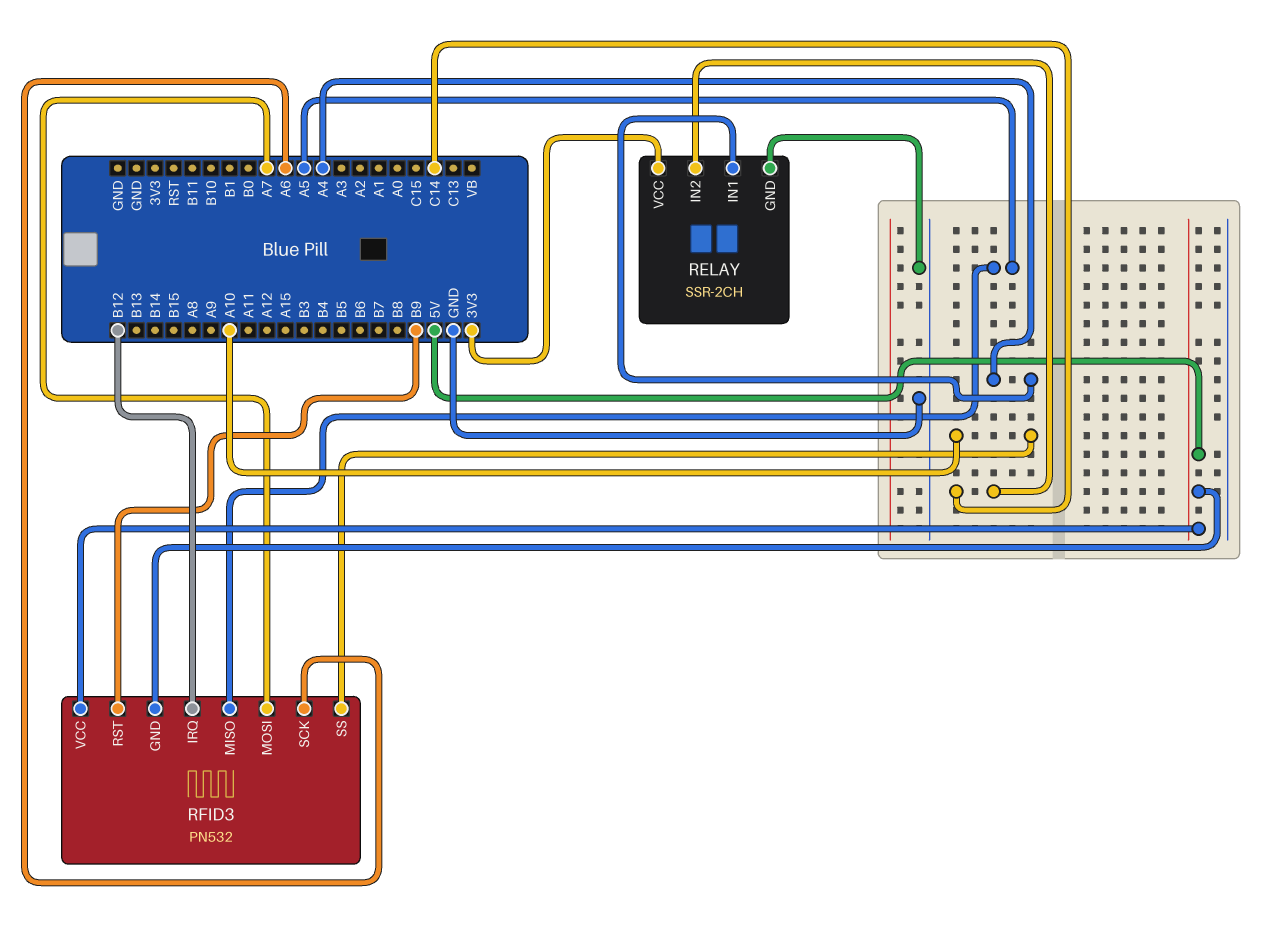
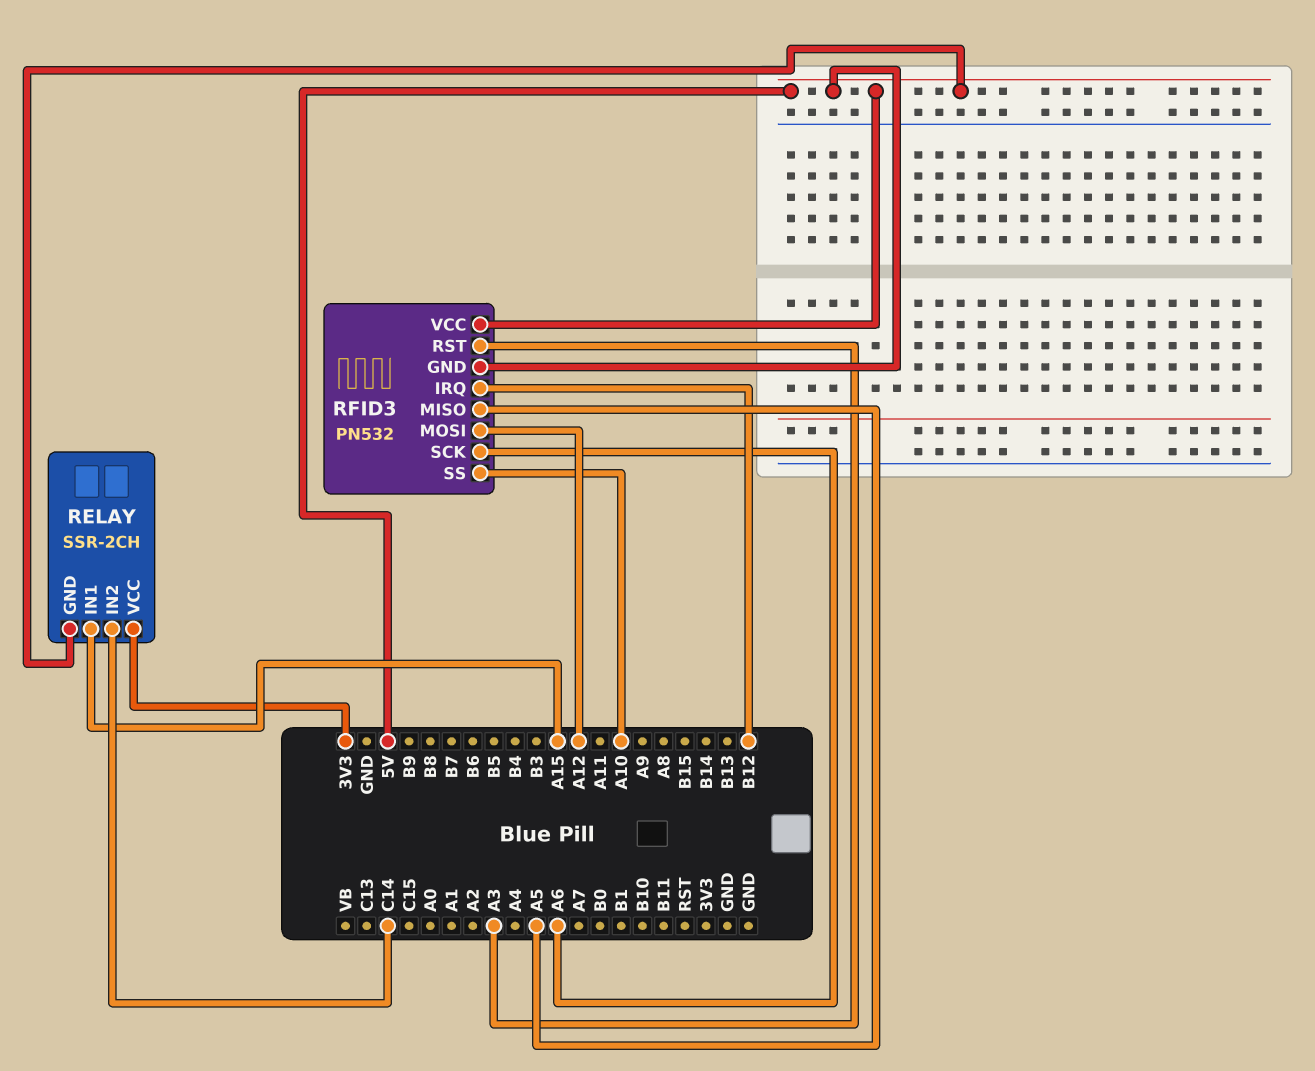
RELAY pin GND: GND -> 5V
RELAY pin IN1: A4 -> A15
RFID3 pin MOSI: A7 -> A12
RFID3 pin RST: B9 -> A3

